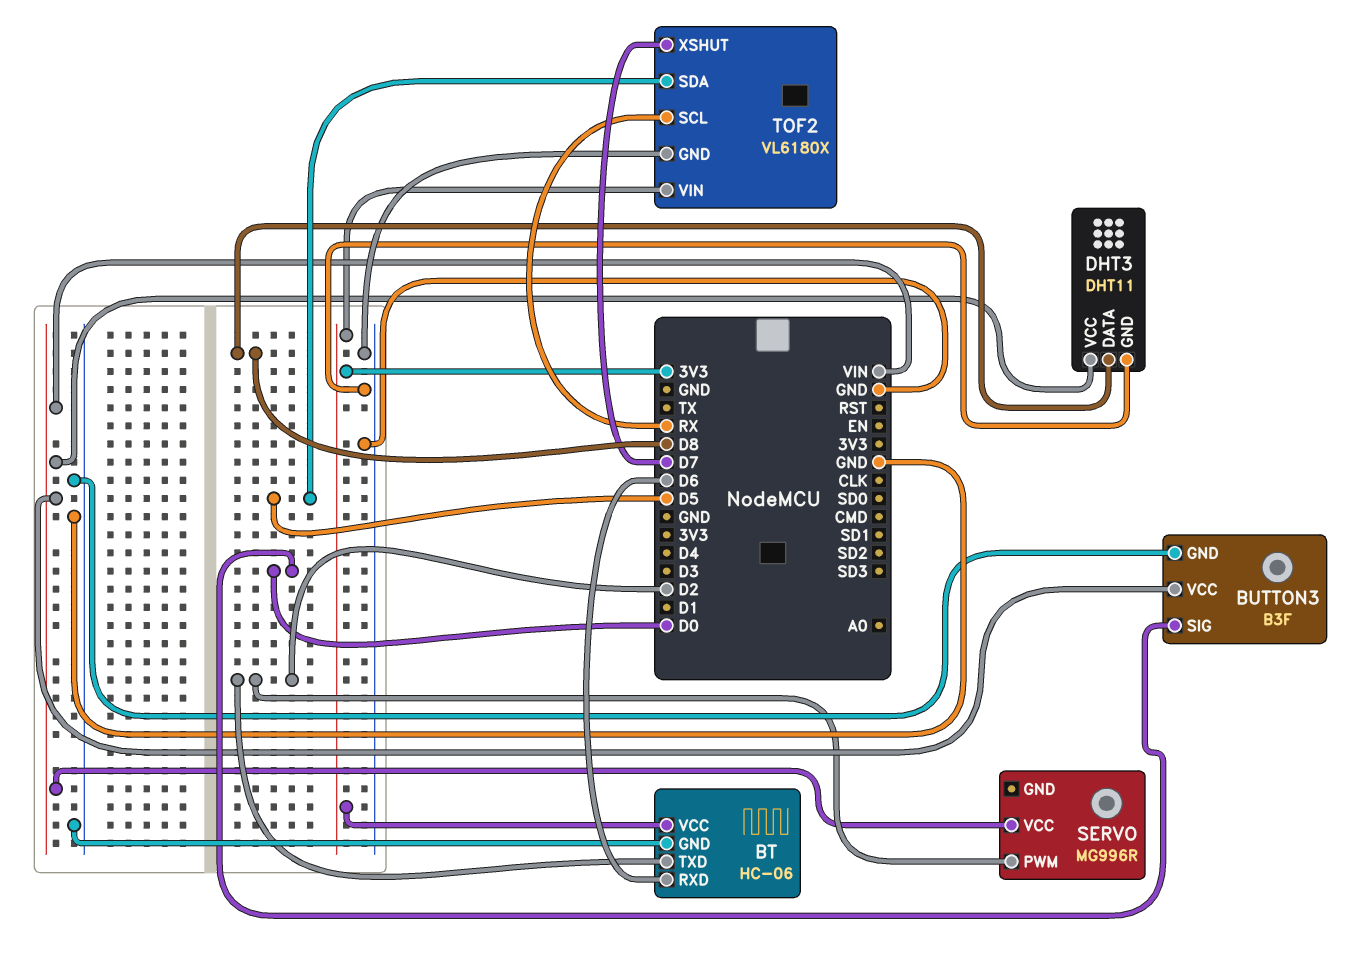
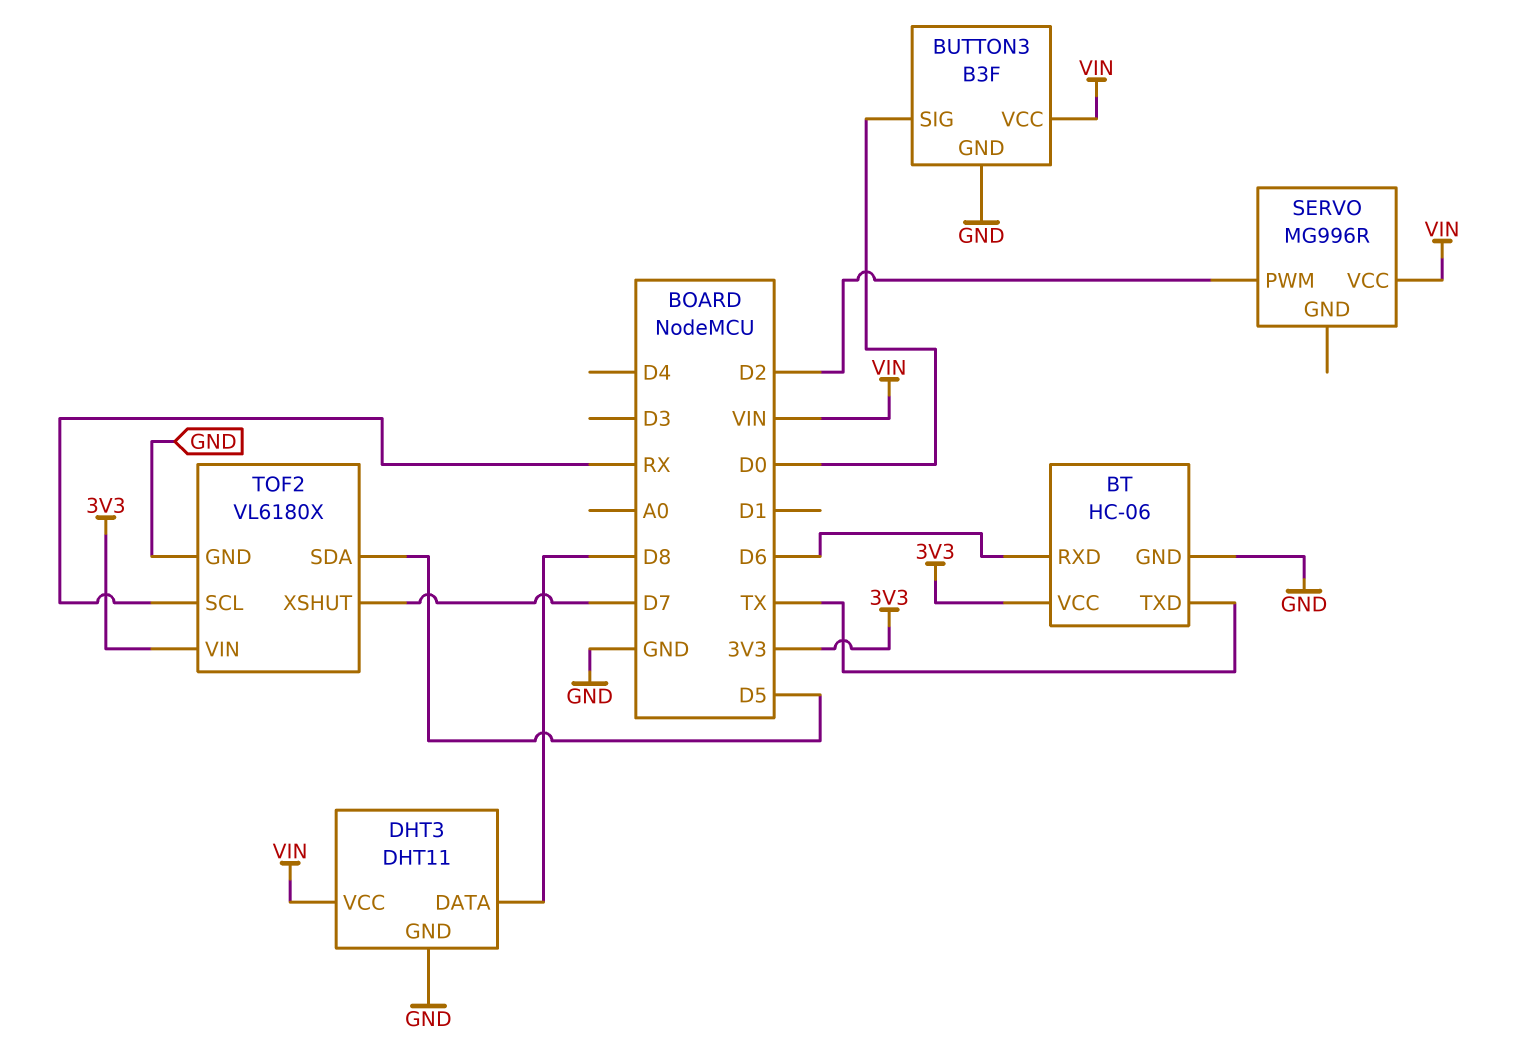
BT pin TXD: D2 -> TX

